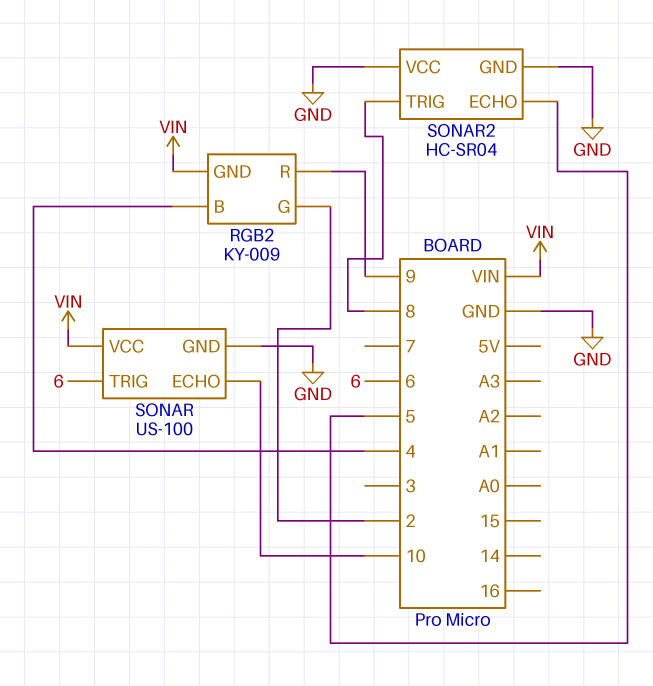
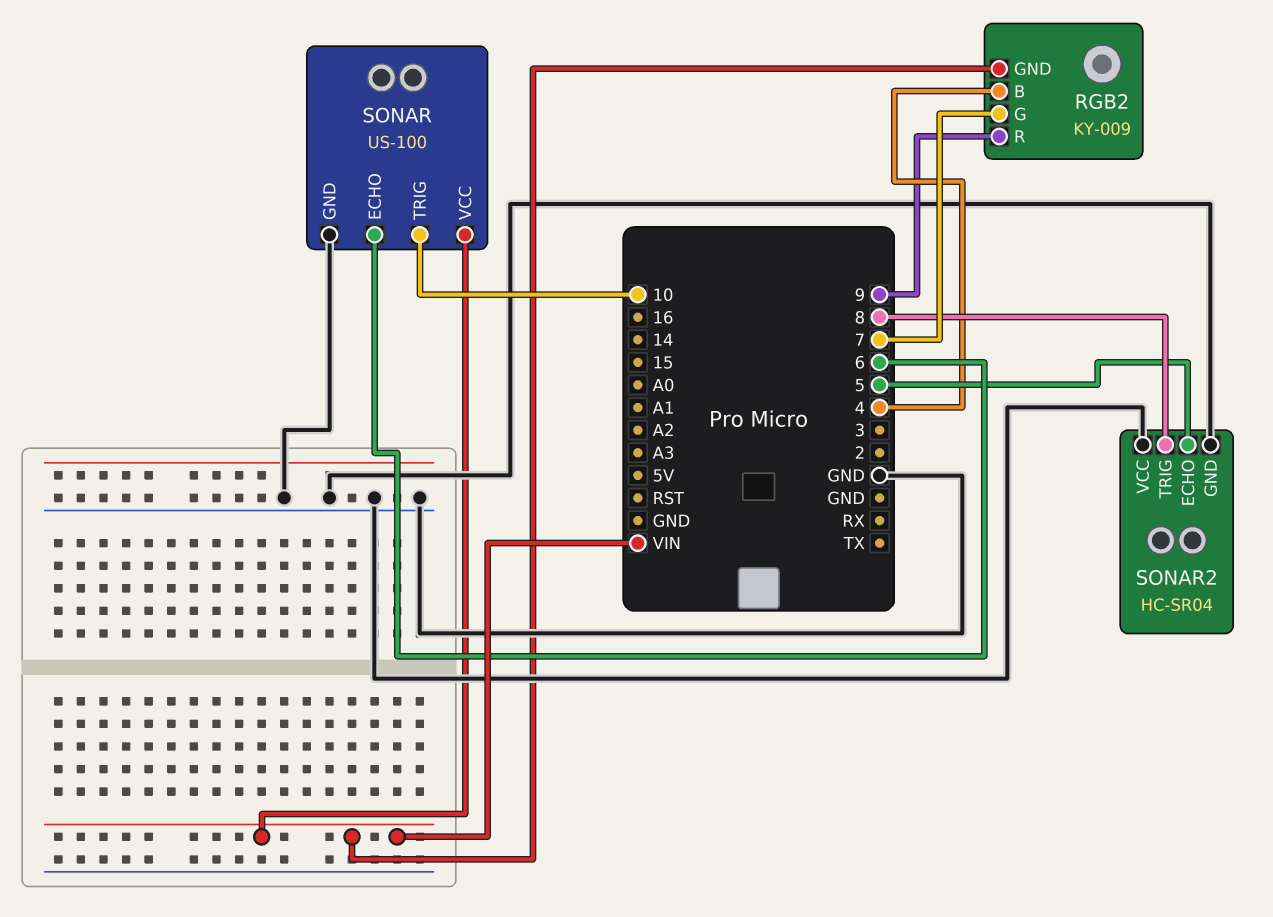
RGB2 pin G: 2 -> 7
SONAR pin ECHO: 10 -> 6
SONAR pin TRIG: 6 -> 10

